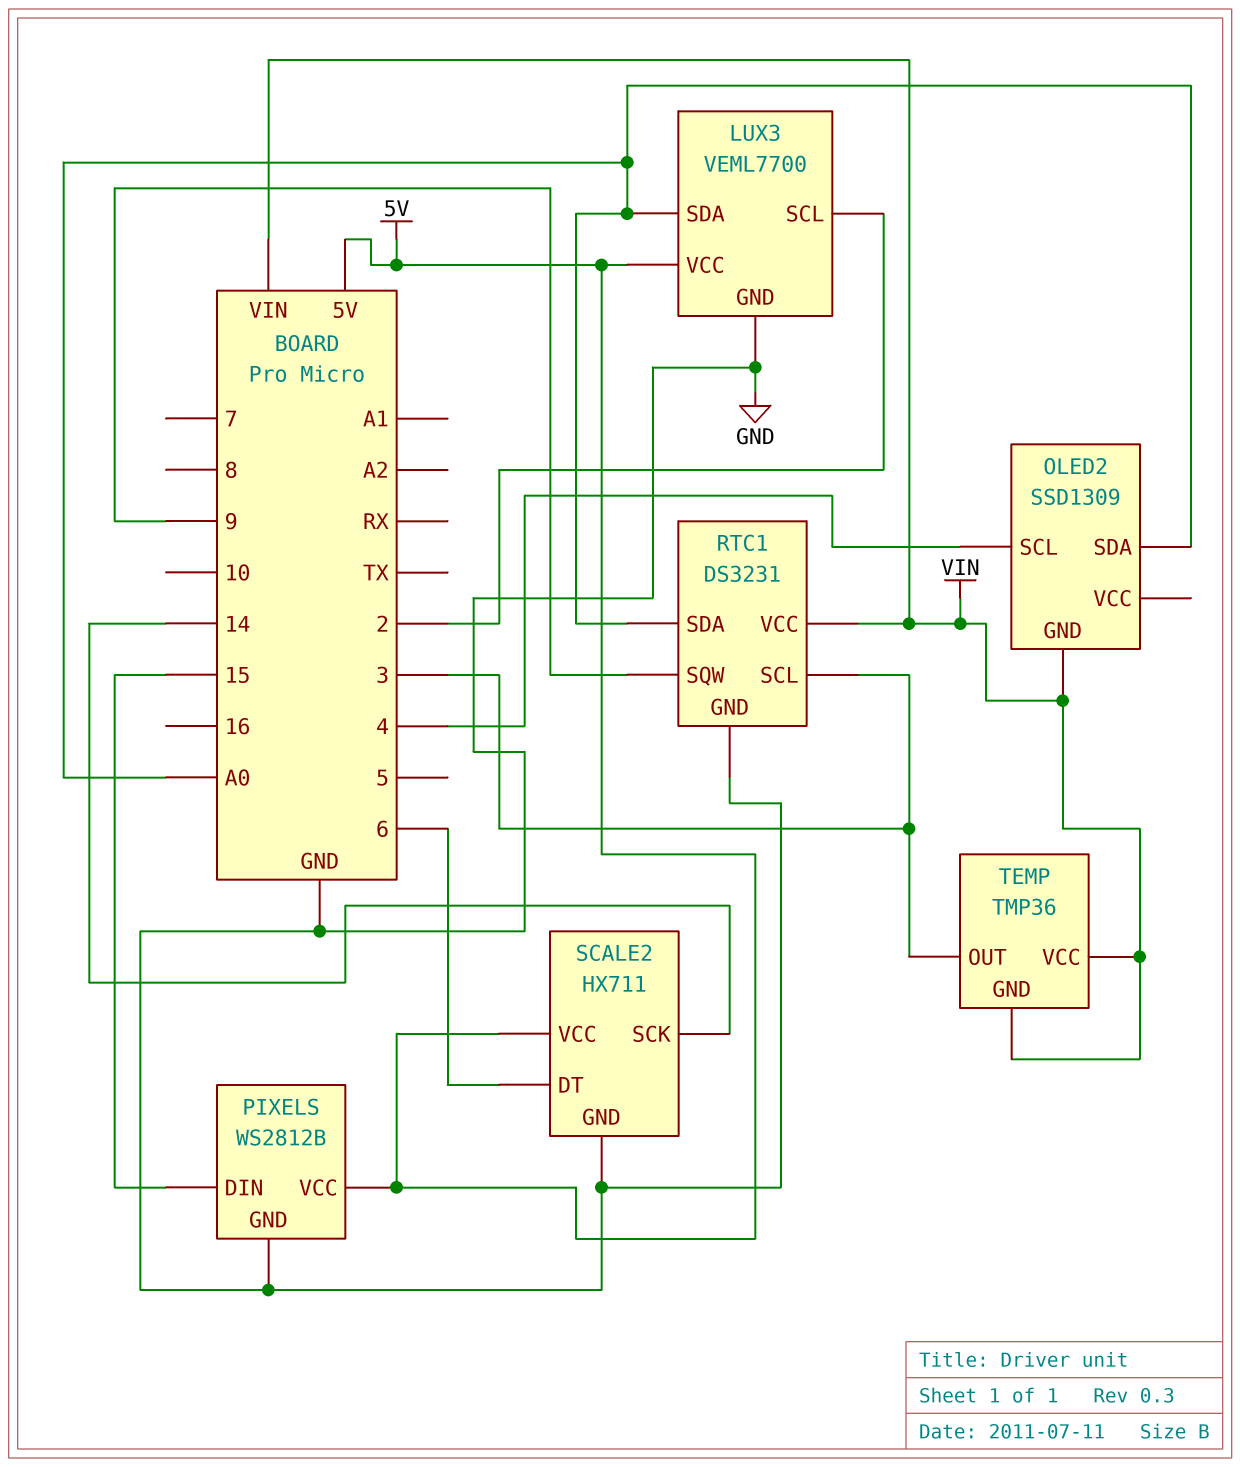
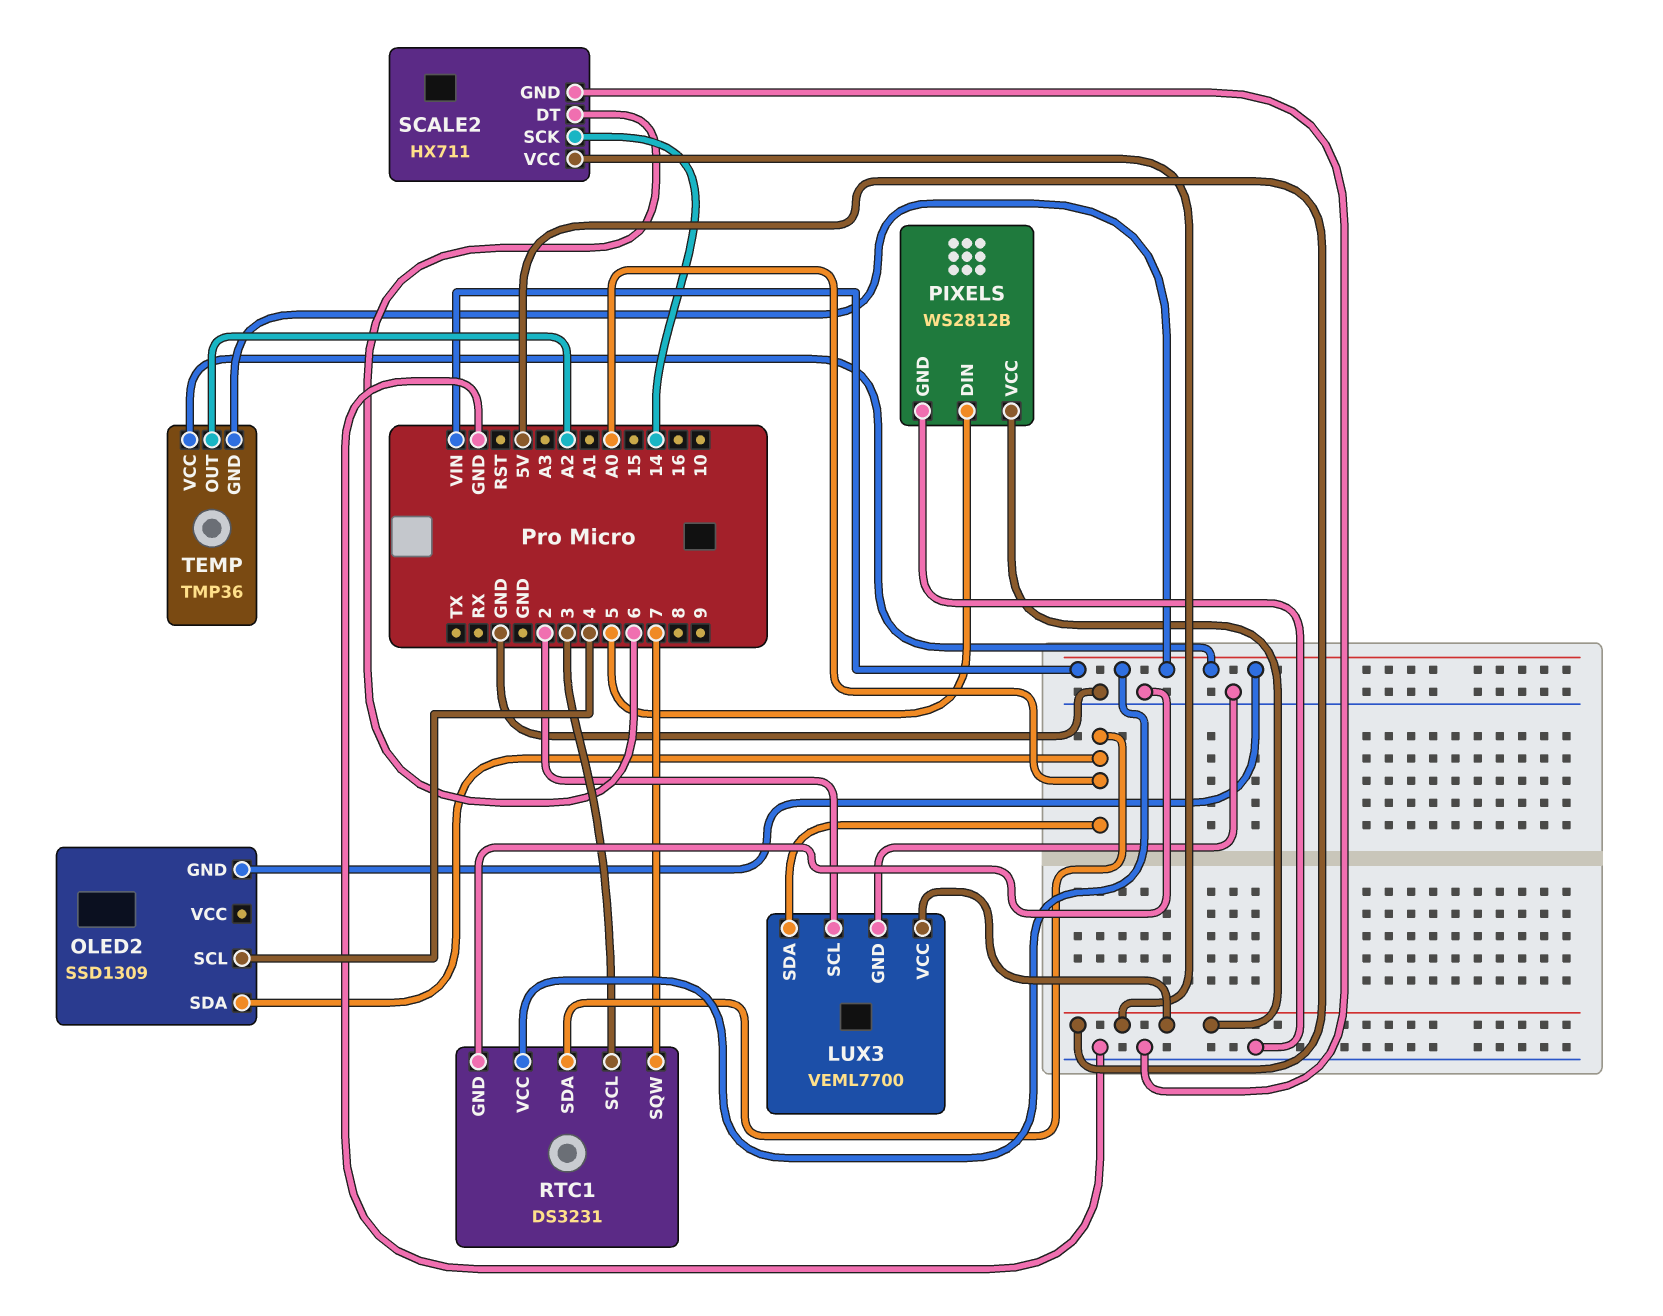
PIXELS pin DIN: 15 -> 5
RTC1 pin SQW: 9 -> 7
TEMP pin OUT: 3 -> A2

